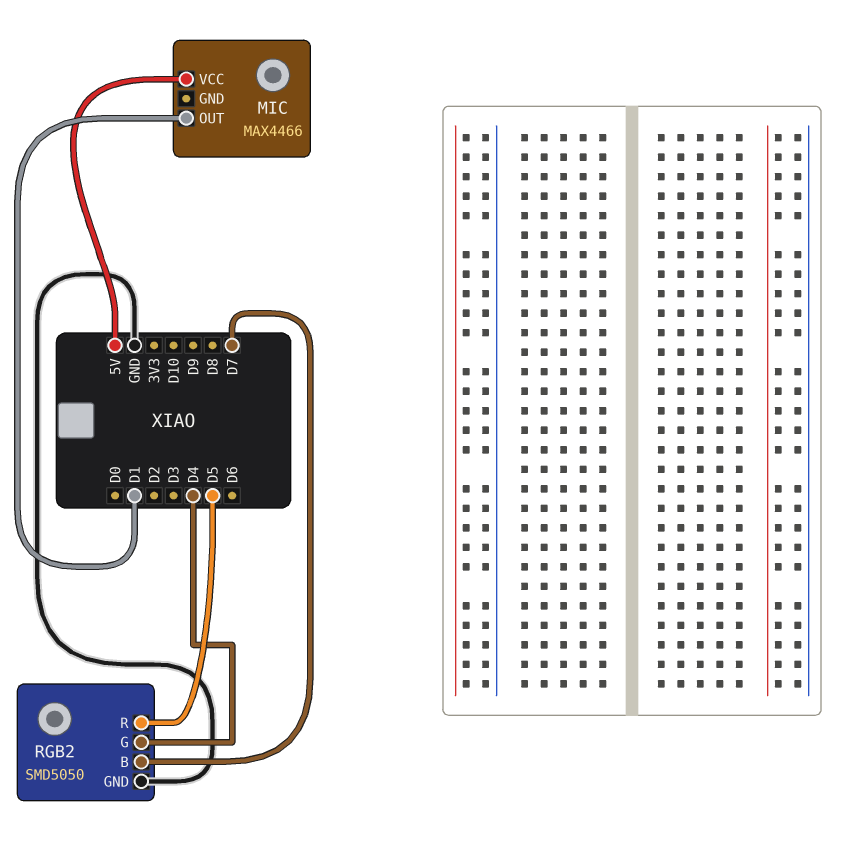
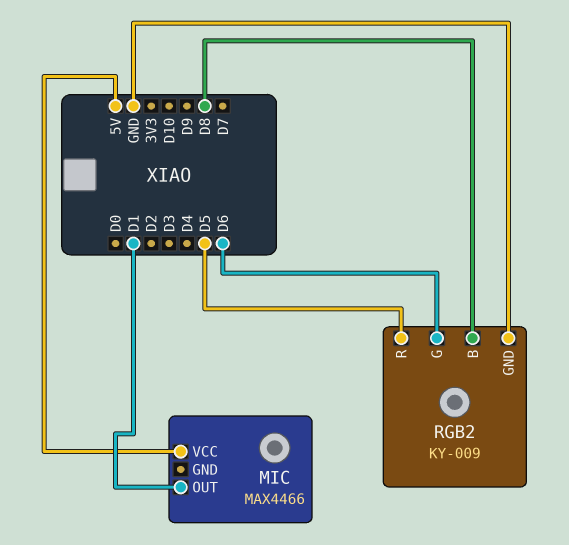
RGB2: SMD5050 -> KY-009
RGB2 pin B: D7 -> D8
RGB2 pin G: D4 -> D6

